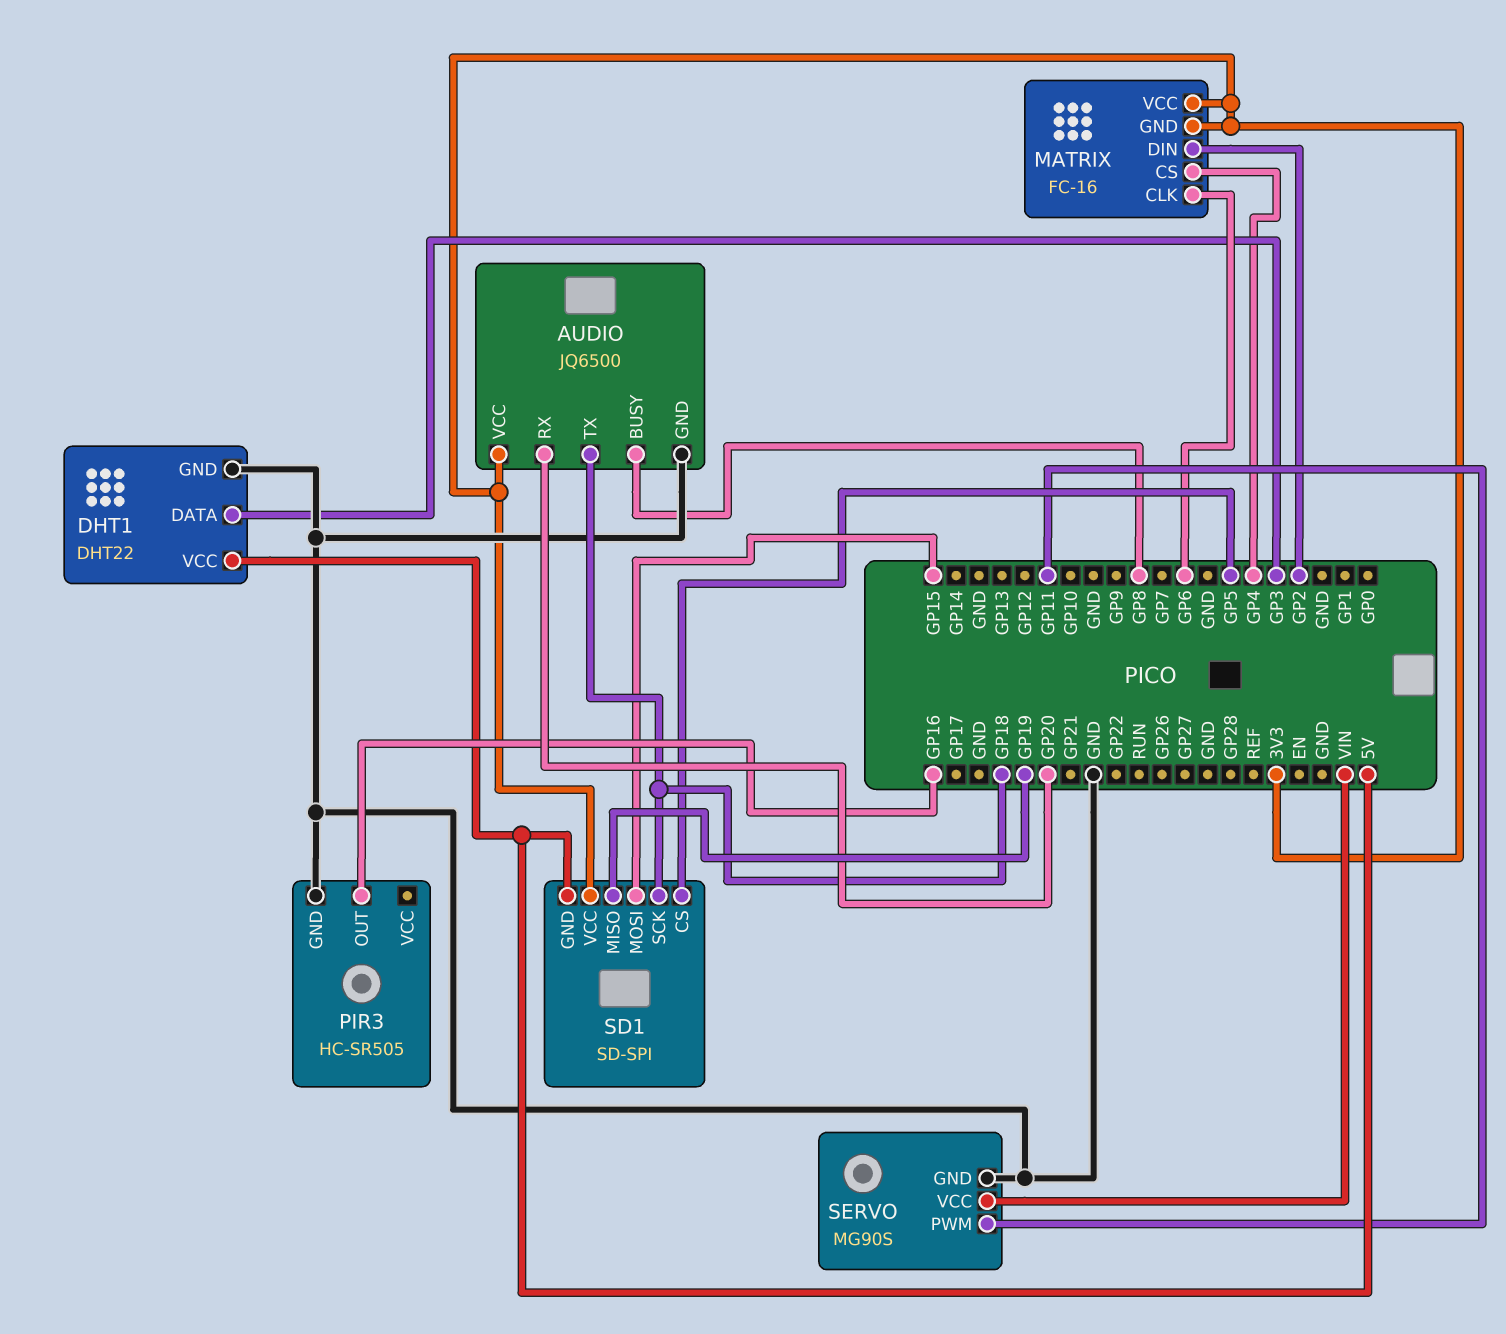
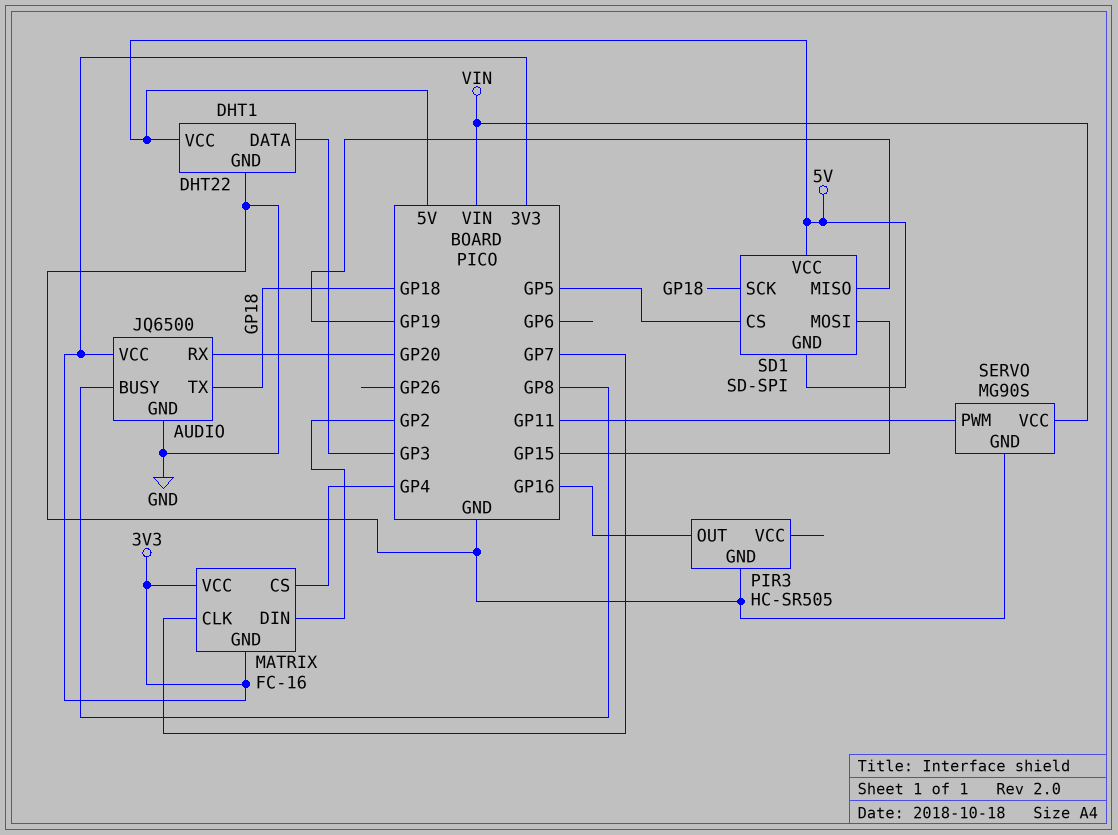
MATRIX pin CLK: GP6 -> GP7
SD1 pin VCC: 3V3 -> 5V

